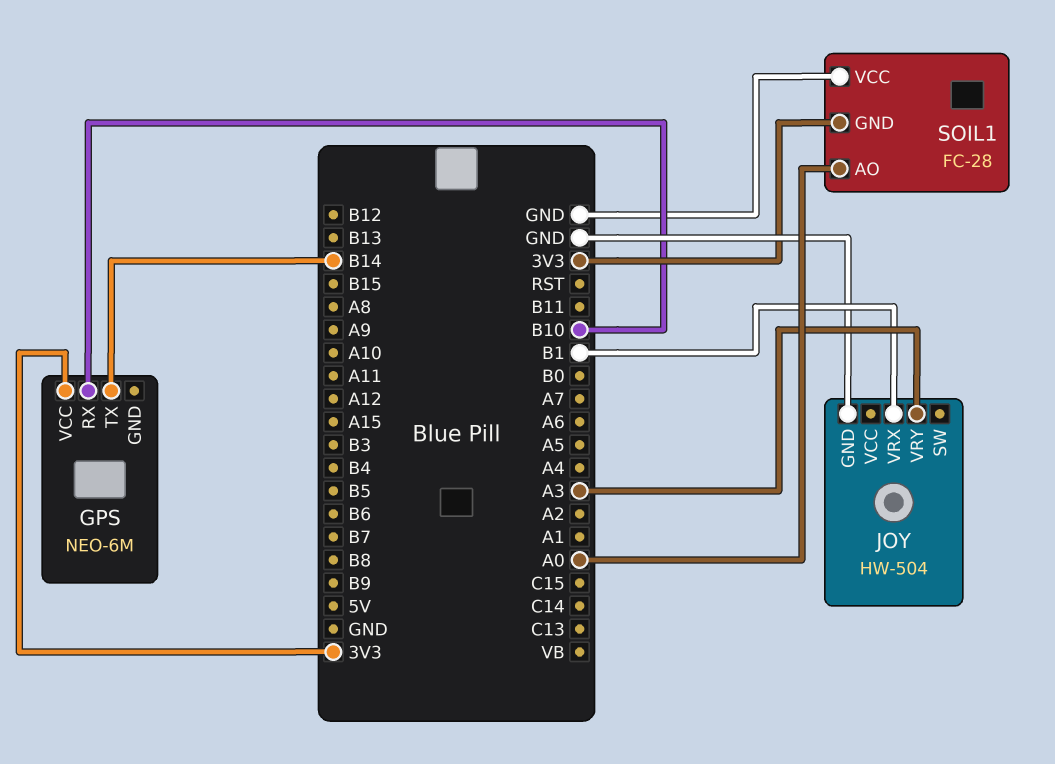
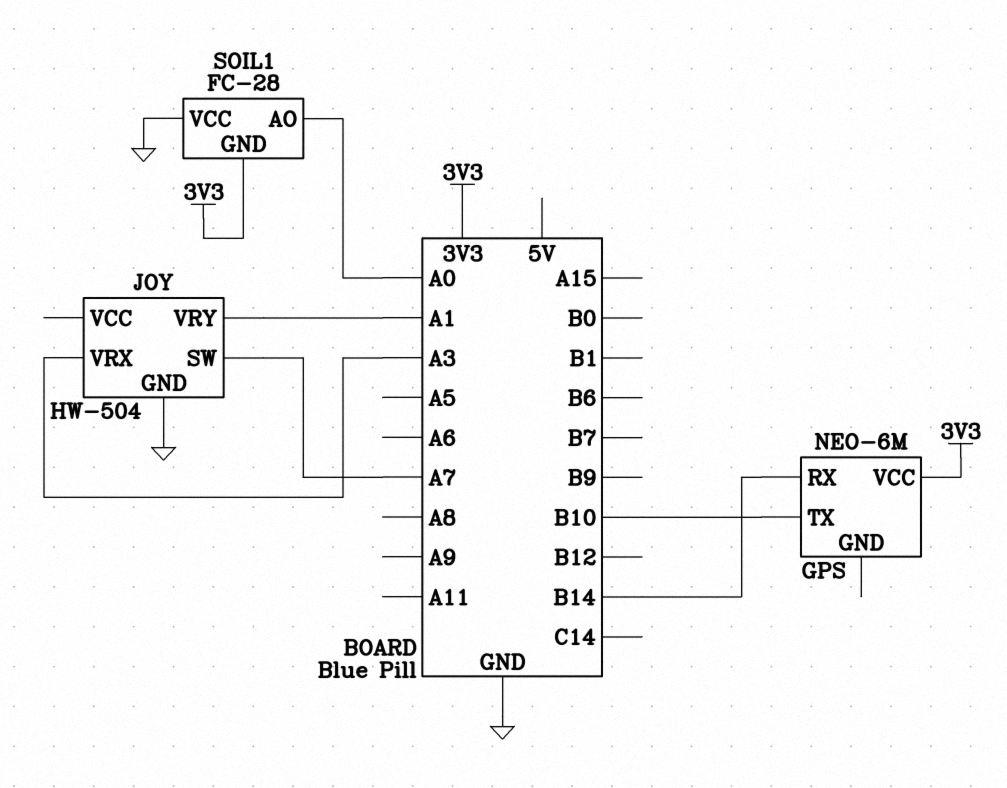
GPS pin RX: B10 -> B14
GPS pin TX: B14 -> B10
JOY pin SW: none -> A7
JOY pin VRX: B1 -> A3
JOY pin VRY: A3 -> A1

